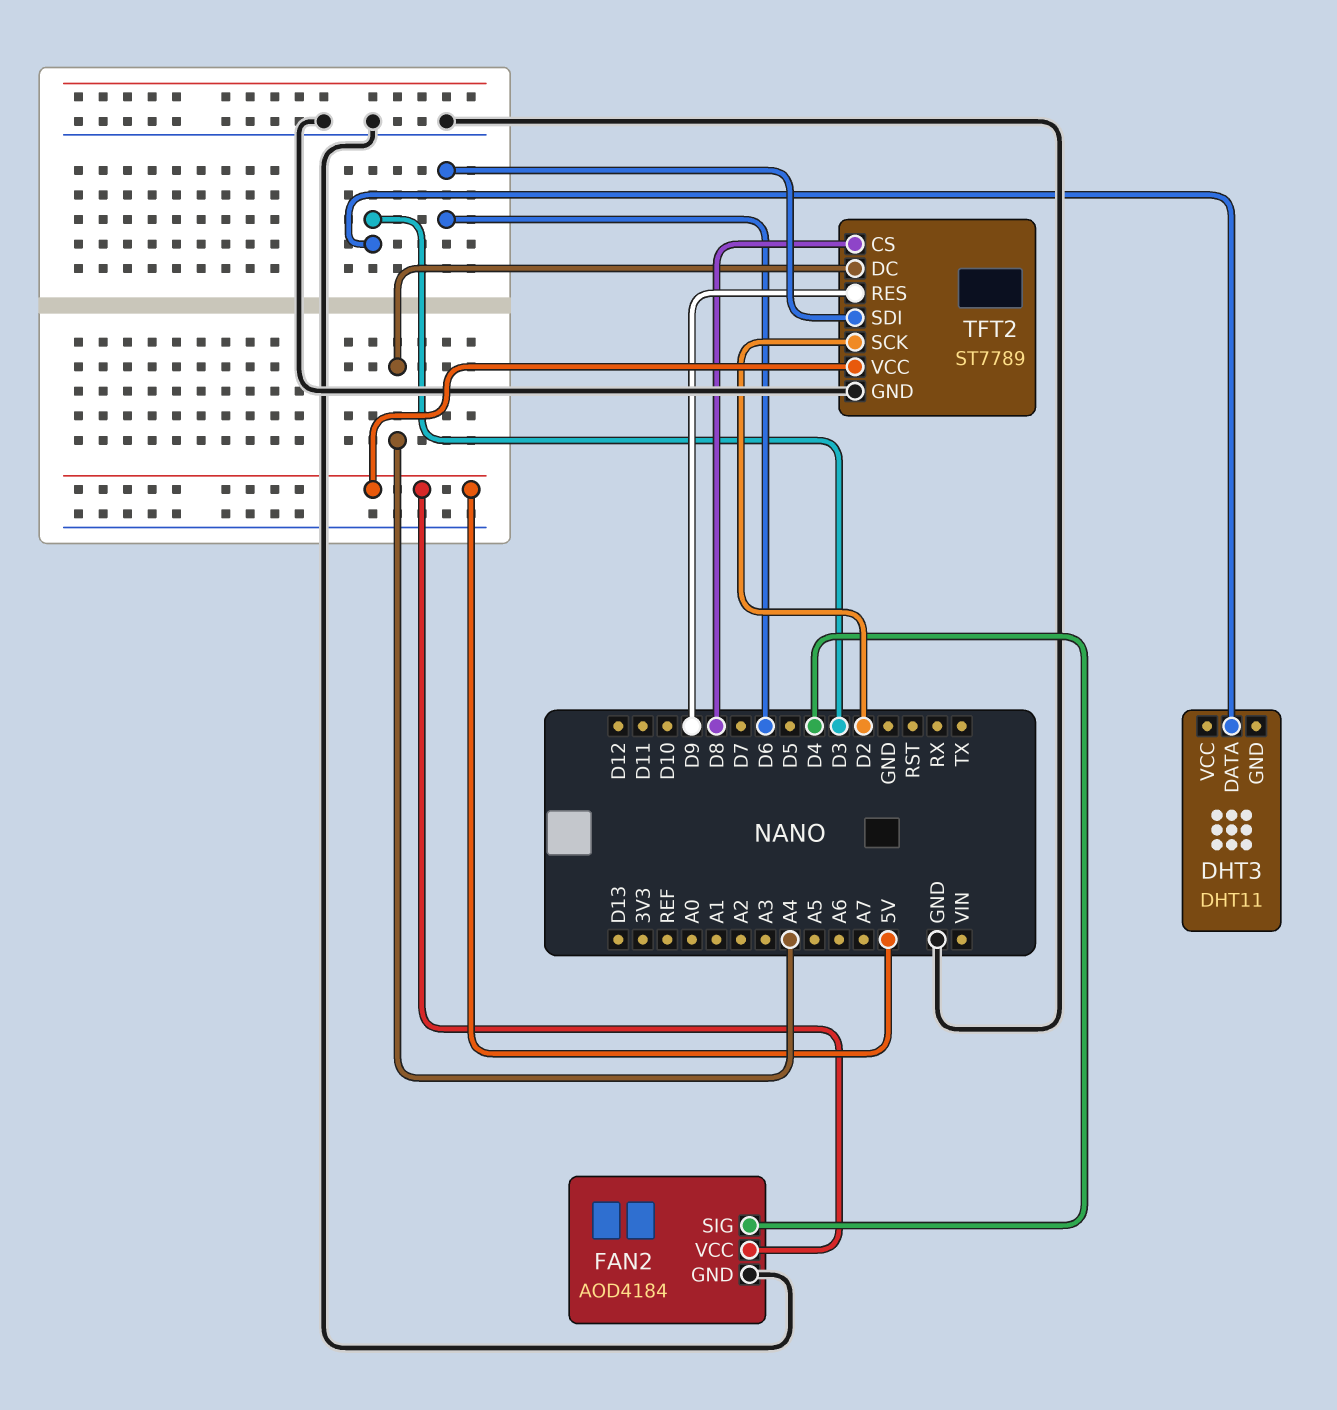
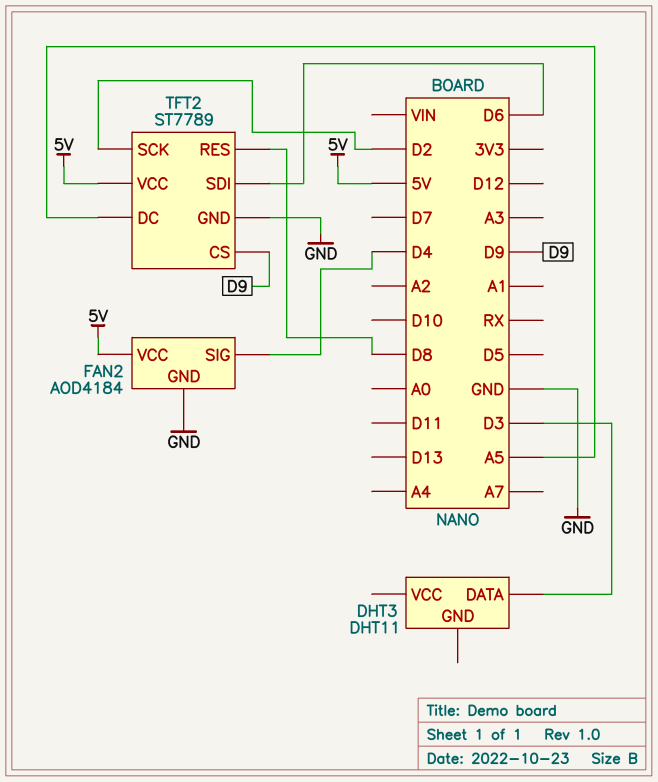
TFT2 pin CS: D8 -> D9
TFT2 pin DC: A4 -> A5
TFT2 pin RES: D9 -> D8

